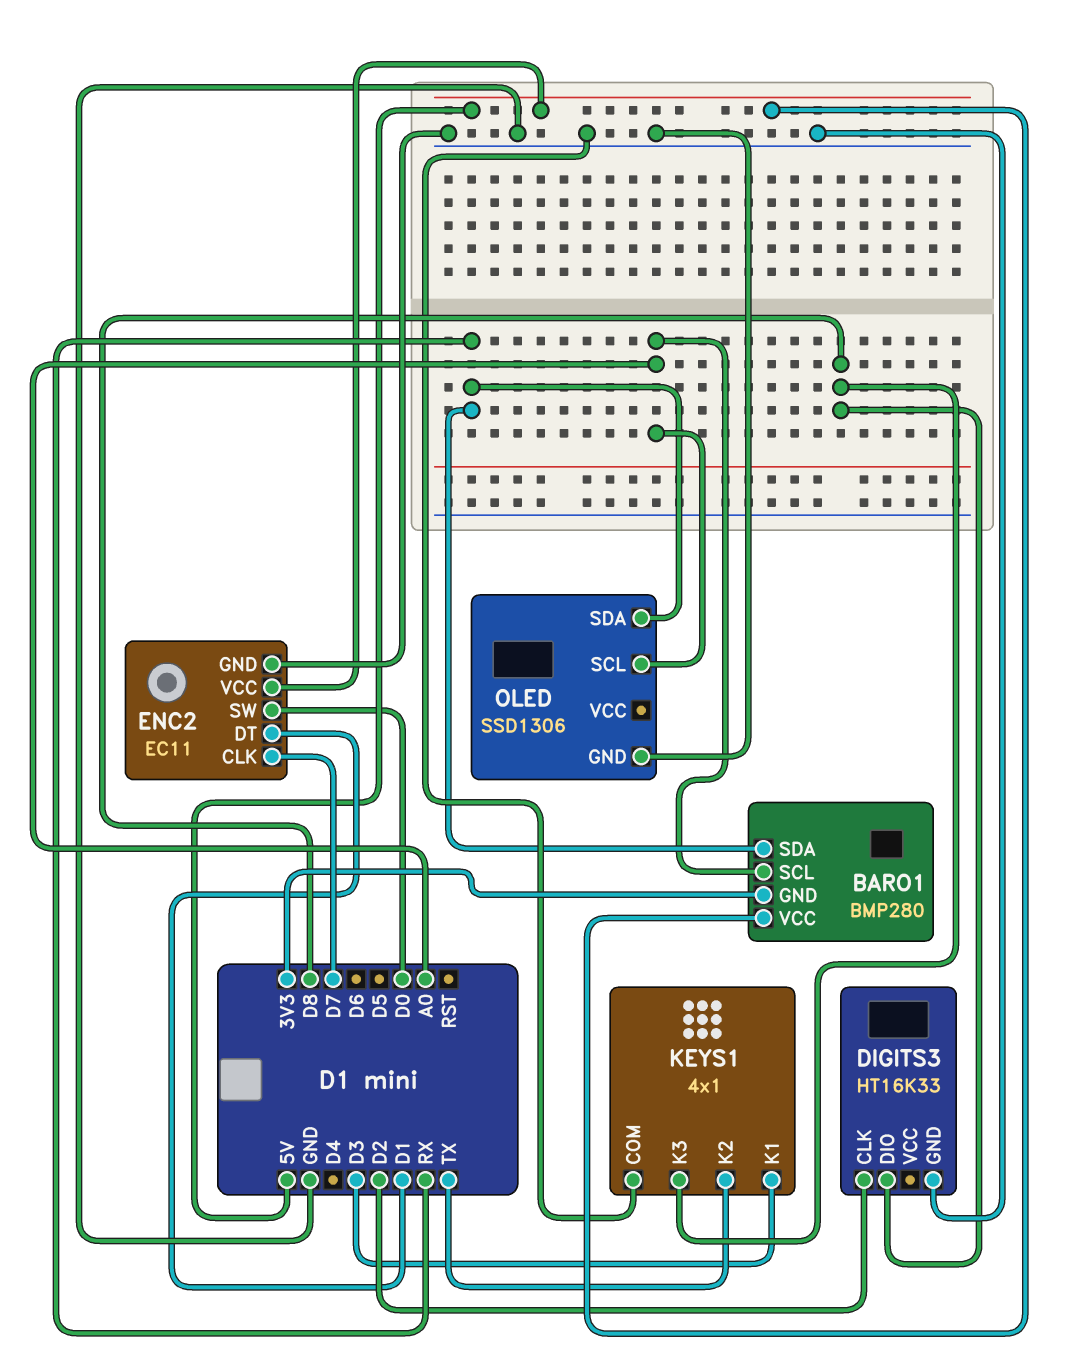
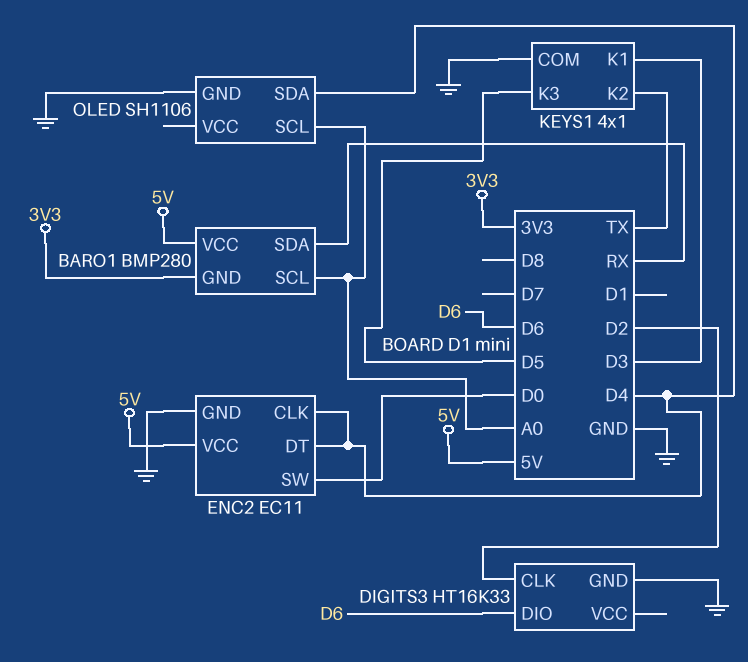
DIGITS3 pin DIO: D8 -> D6
ENC2 pin CLK: D7 -> D4
ENC2 pin DT: D1 -> D4
KEYS1 pin K3: D8 -> D5
OLED: SSD1306 -> SH1106
OLED pin SDA: RX -> D4

